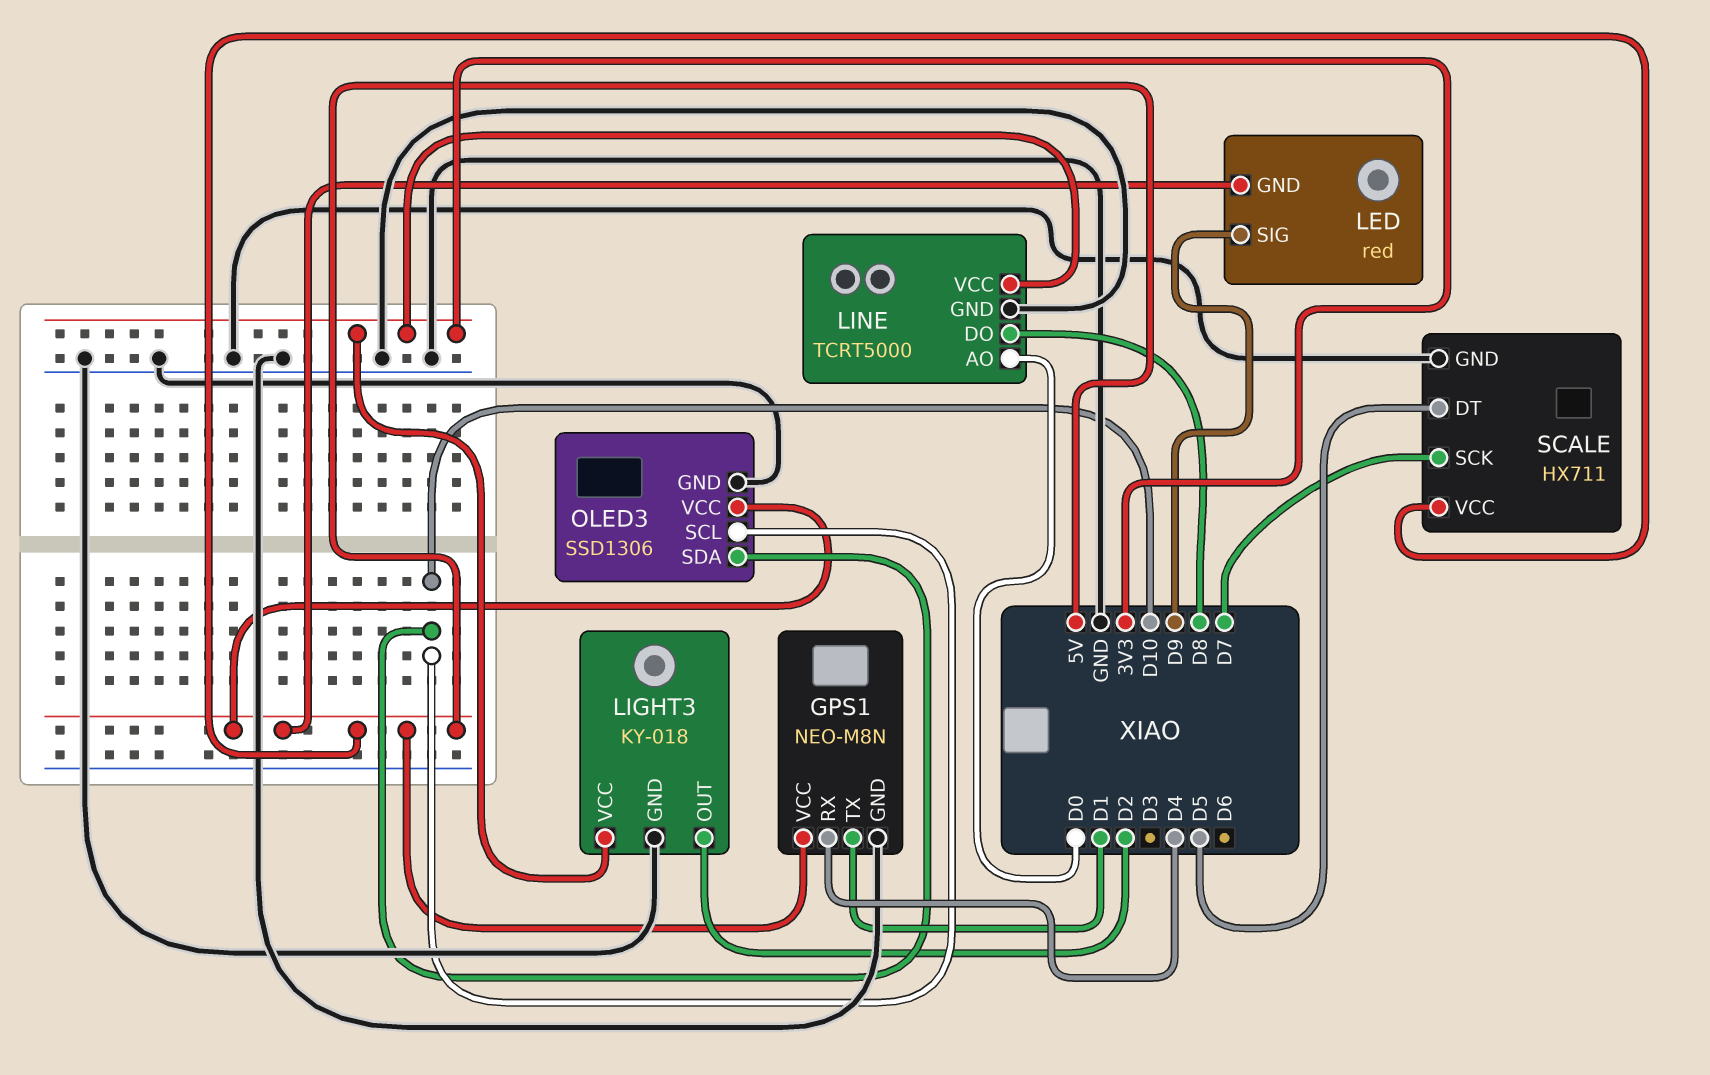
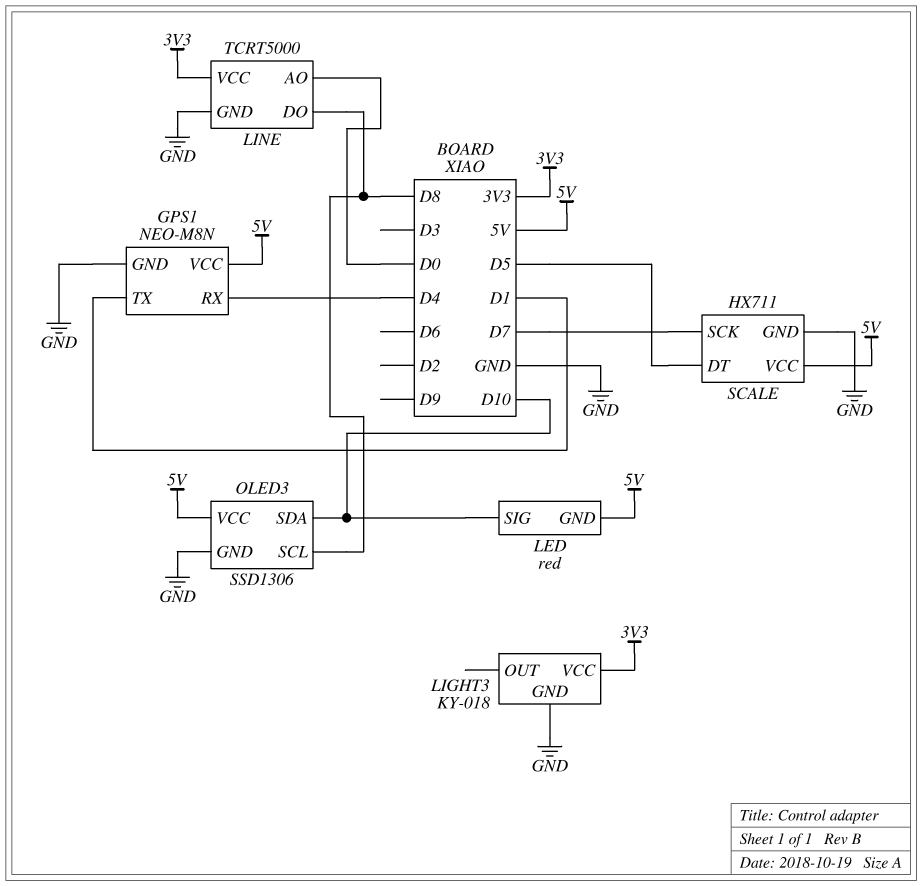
LED pin SIG: D9 -> D10
LIGHT3 pin OUT: D2 -> none
OLED3 pin SCL: D10 -> D8

